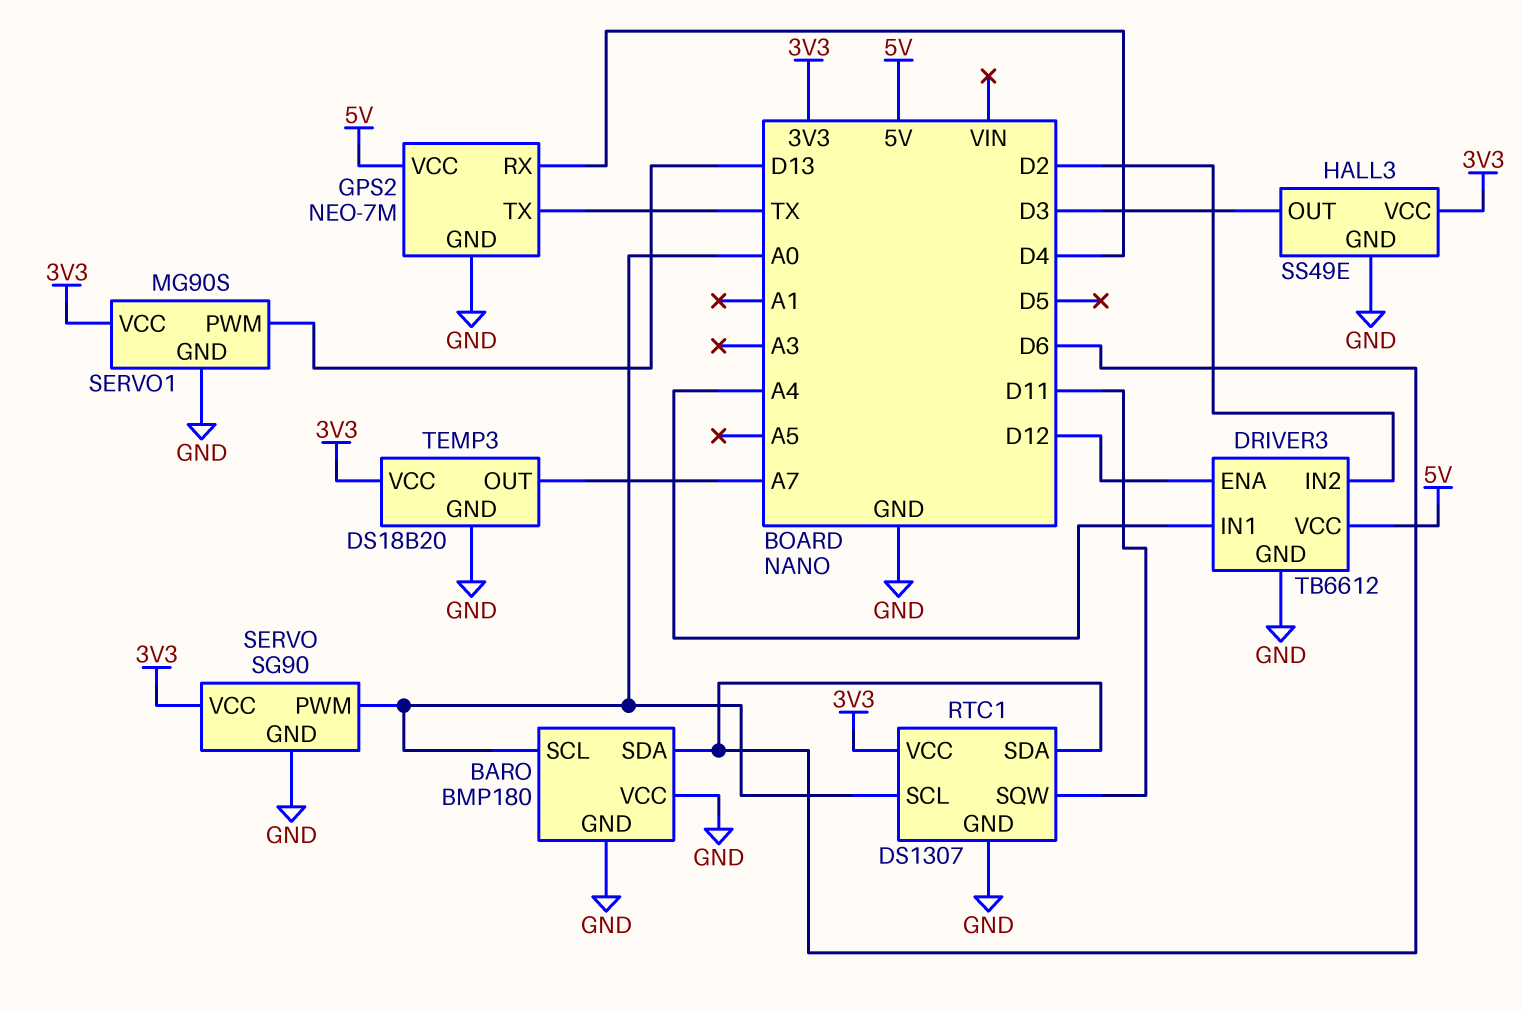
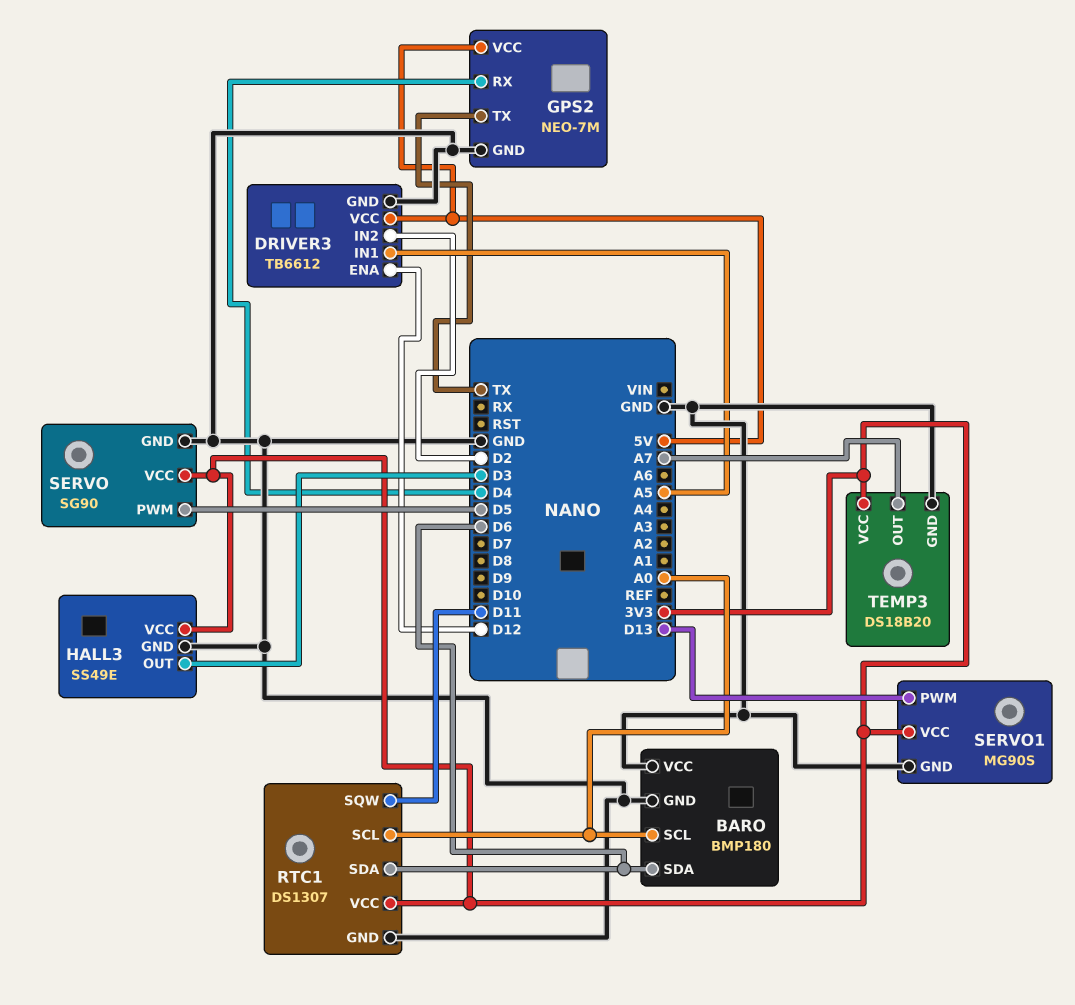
DRIVER3 pin IN1: A4 -> A5
SERVO pin PWM: A0 -> D5

